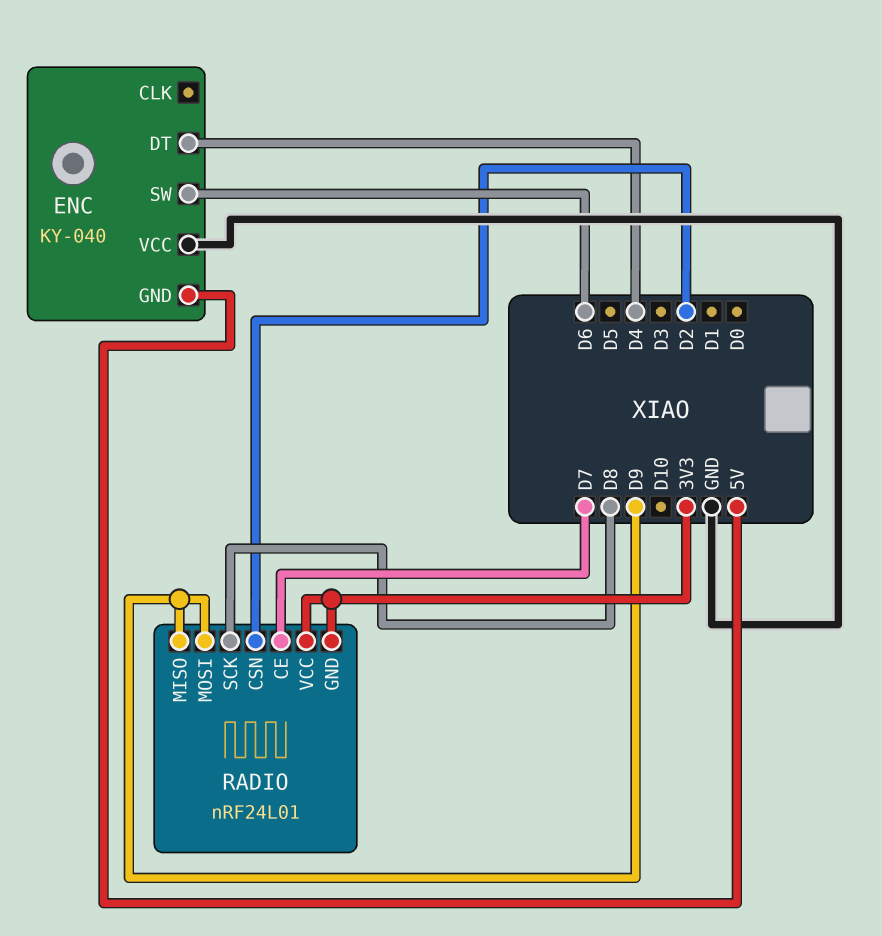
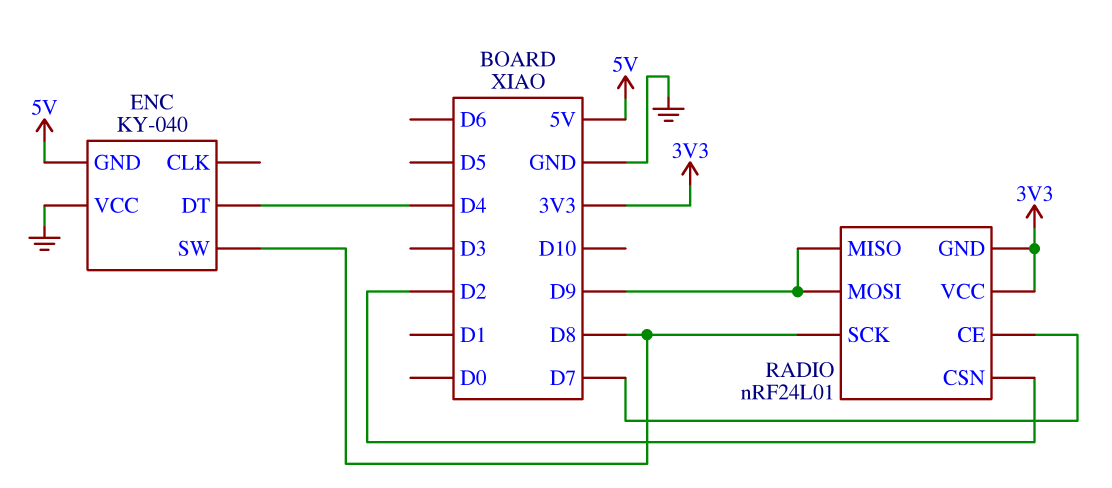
ENC pin SW: D6 -> D8

